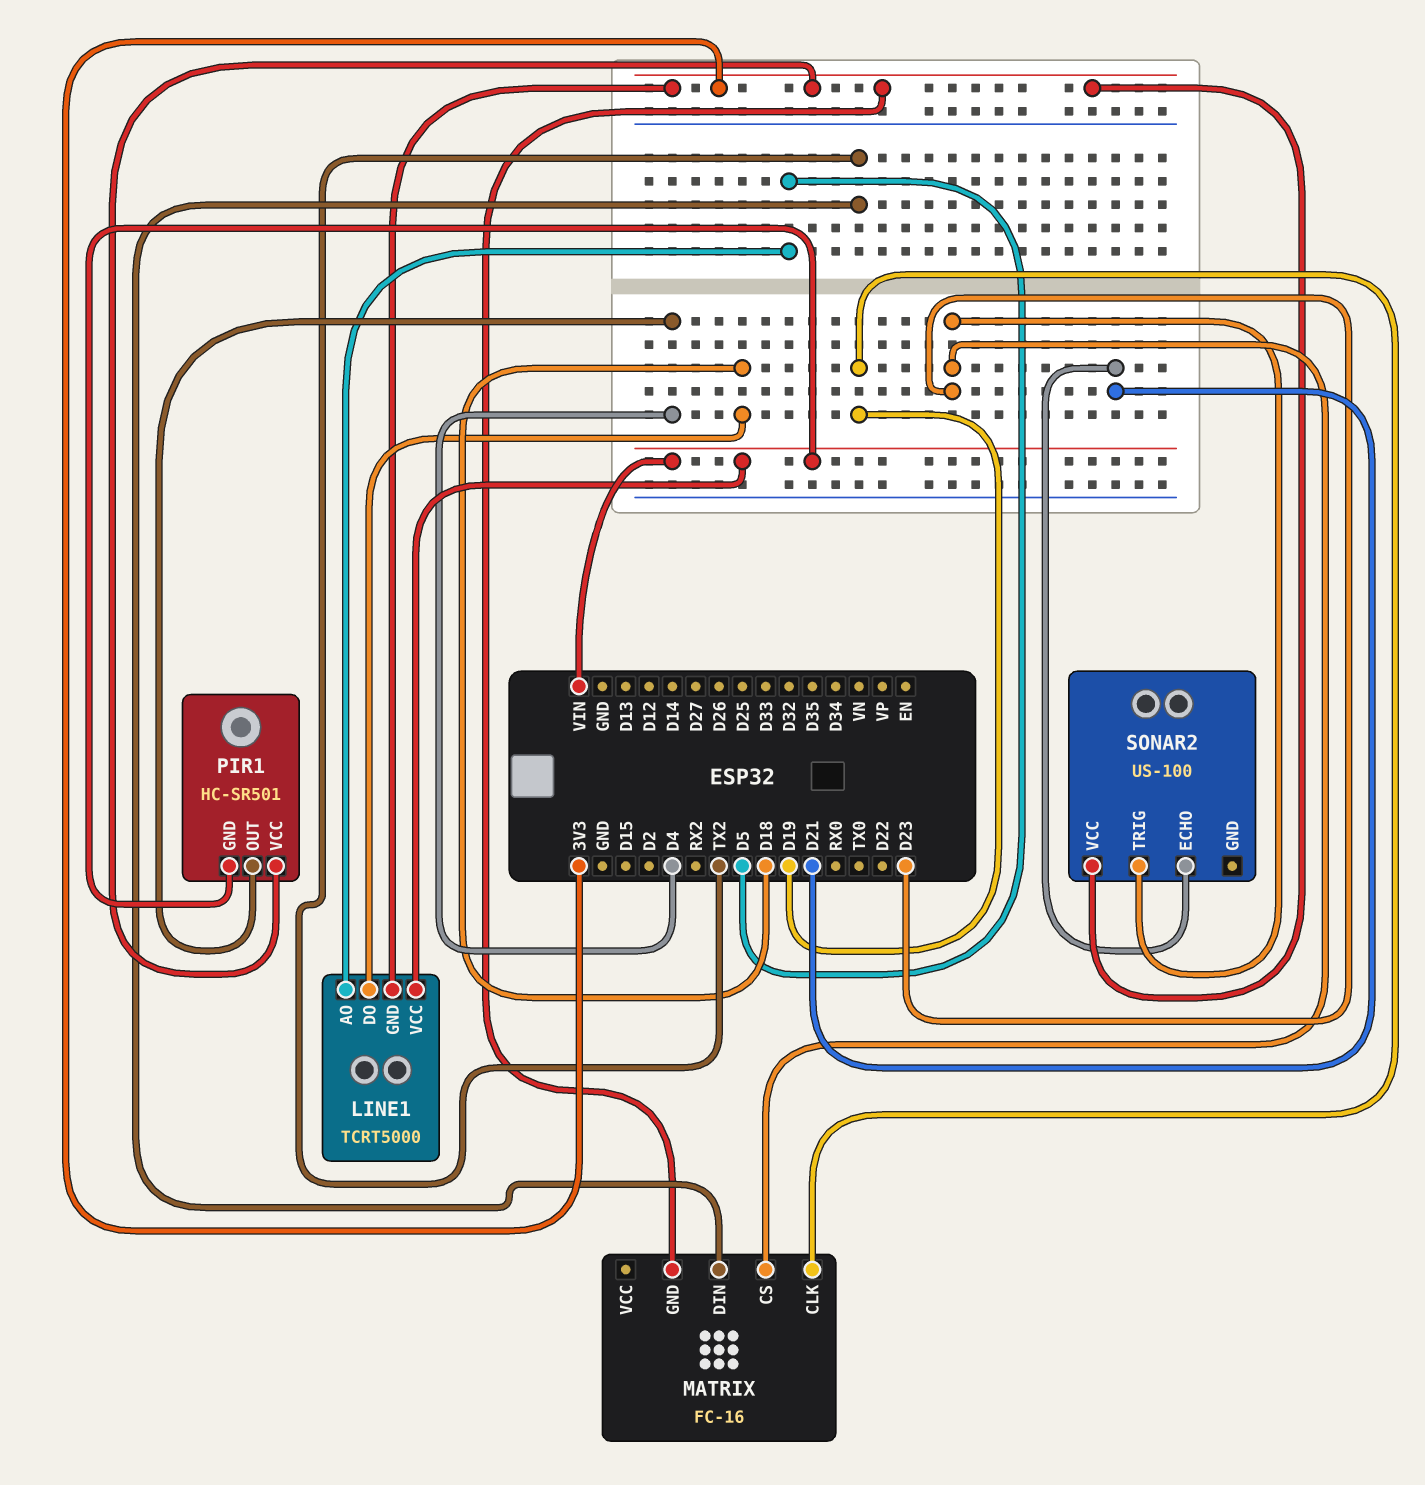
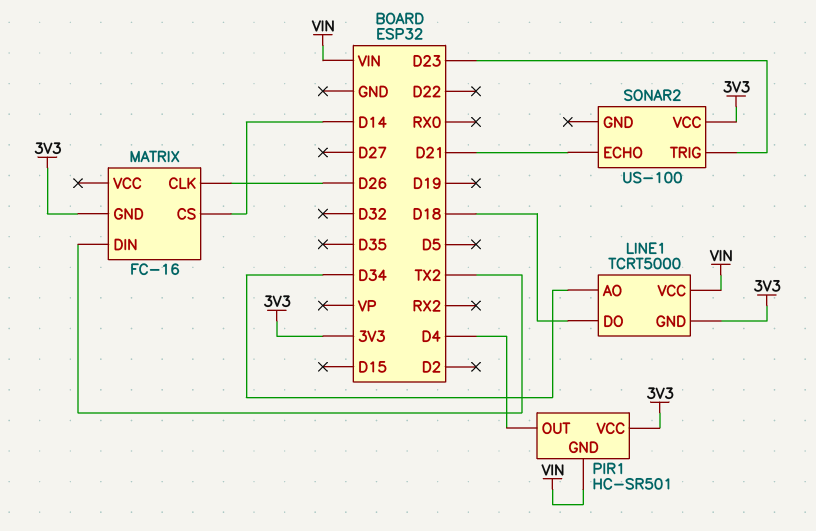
LINE1 pin AO: D5 -> D34
MATRIX pin CLK: D19 -> D26
MATRIX pin CS: D23 -> D14

